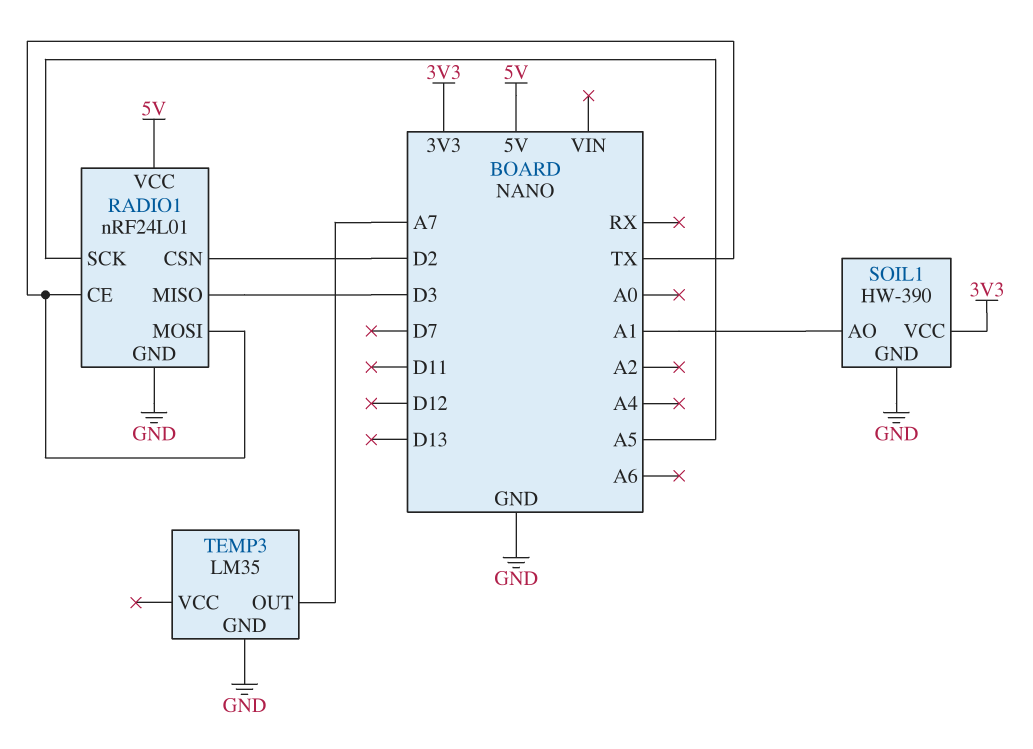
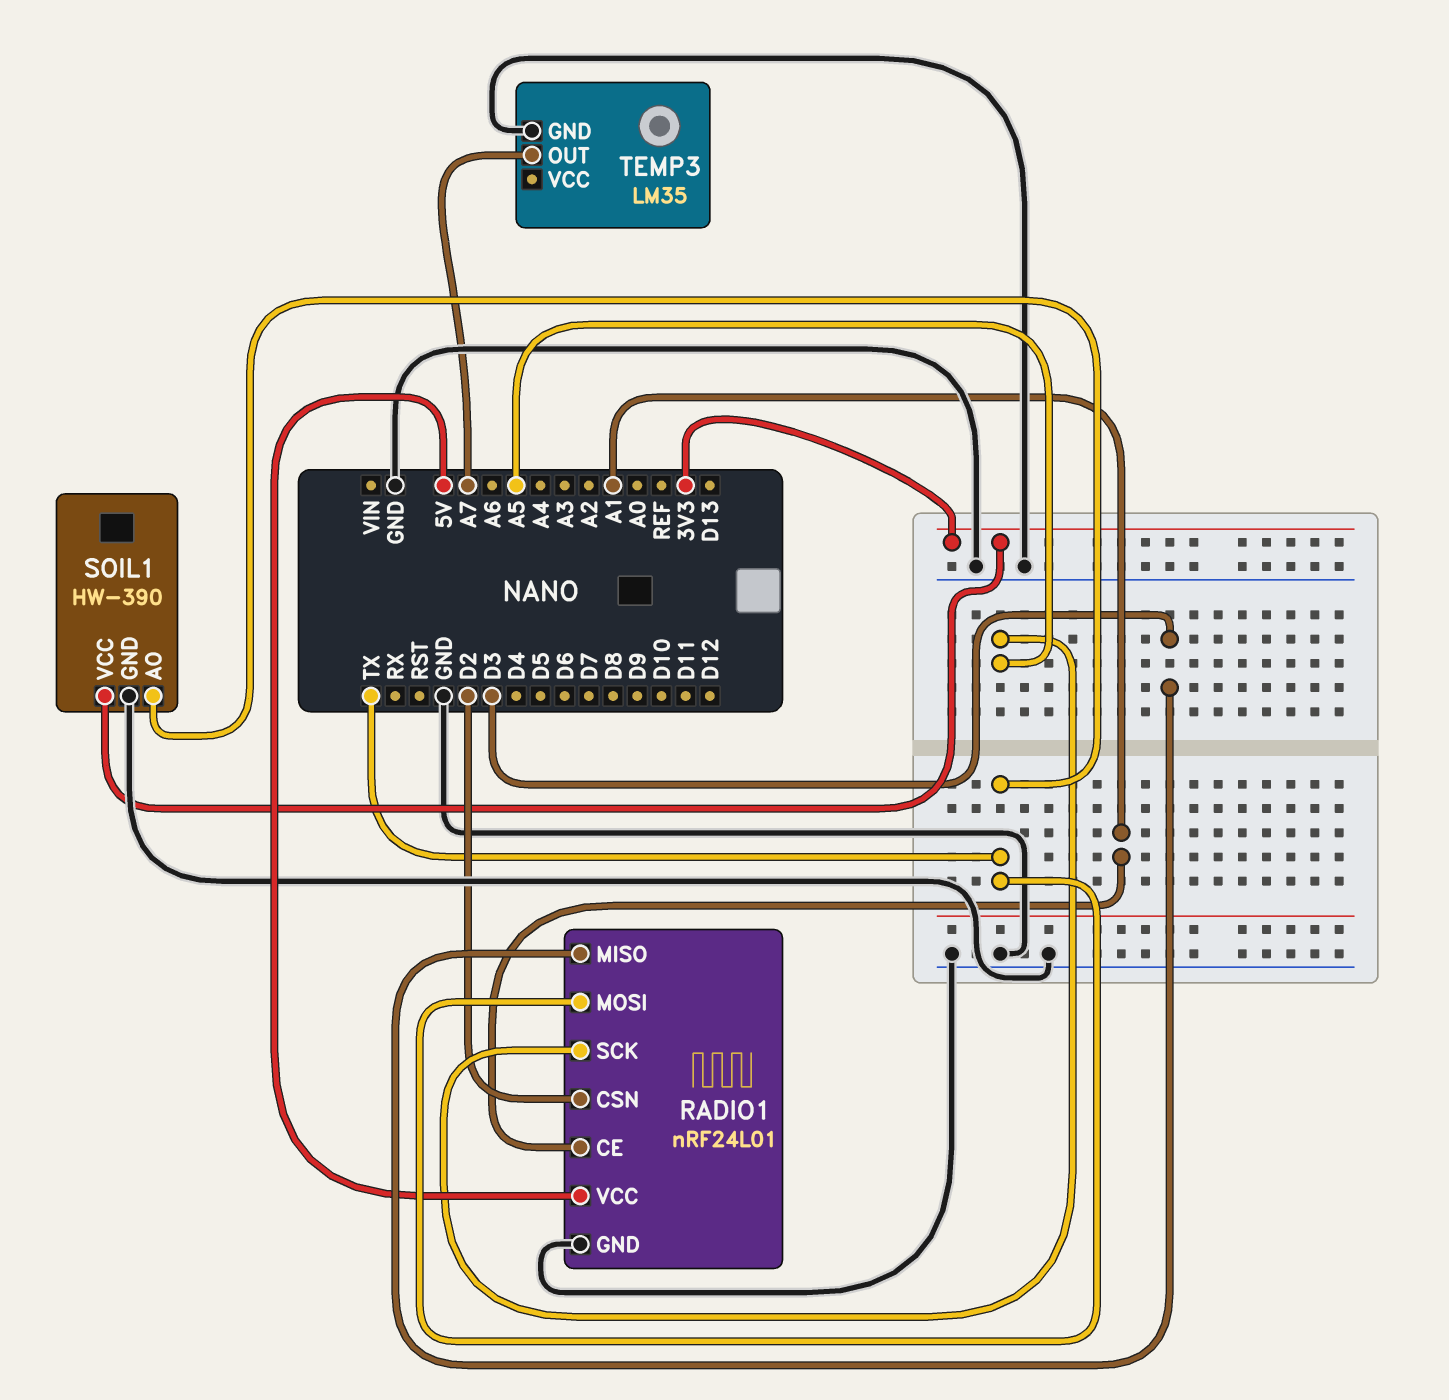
RADIO1 pin CE: TX -> A1
SOIL1 pin AO: A1 -> TX

